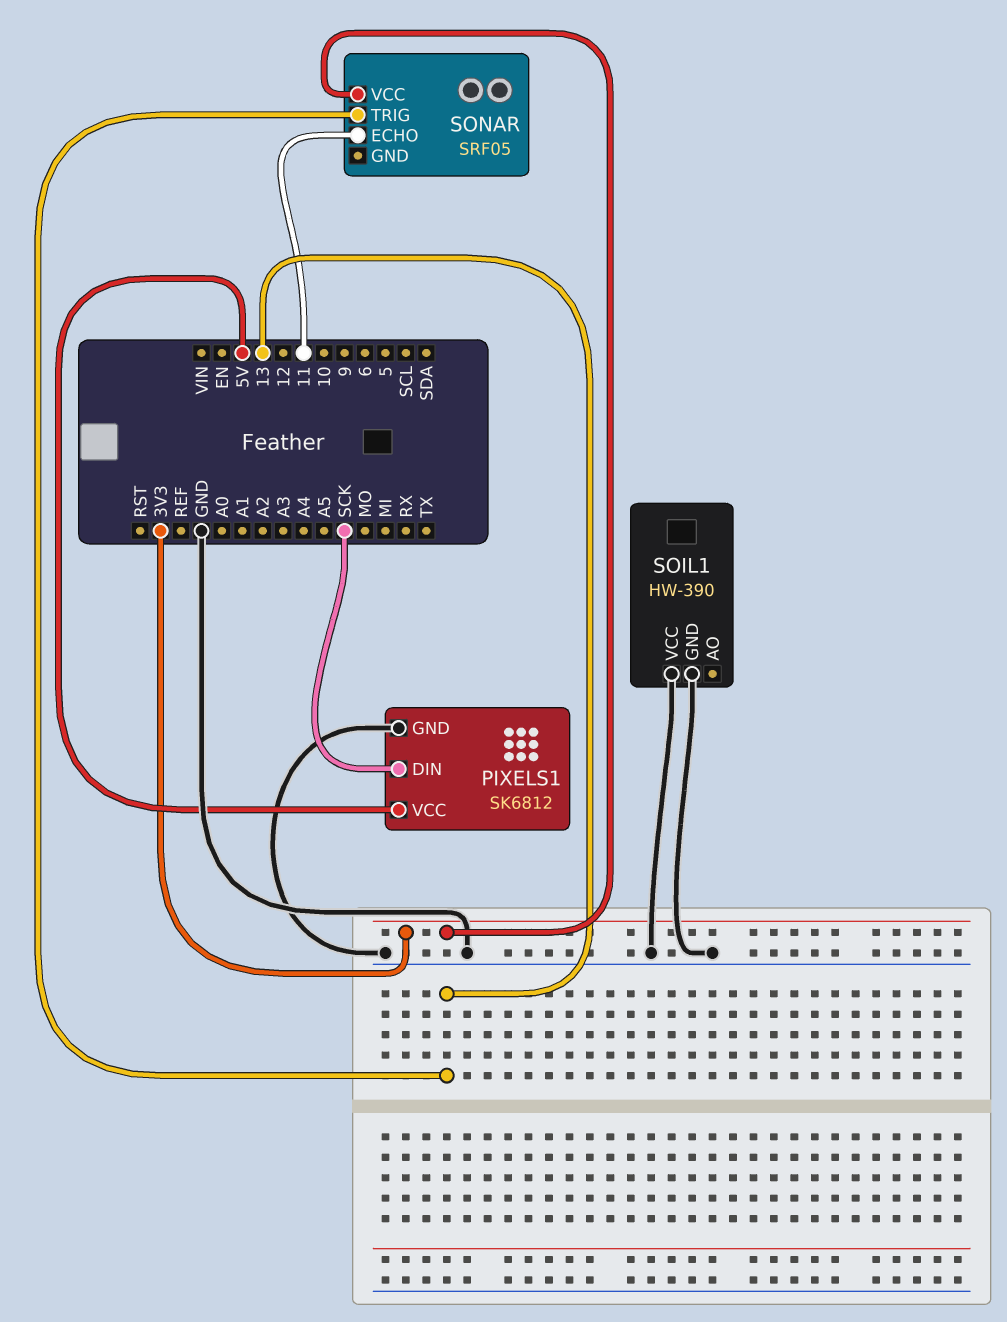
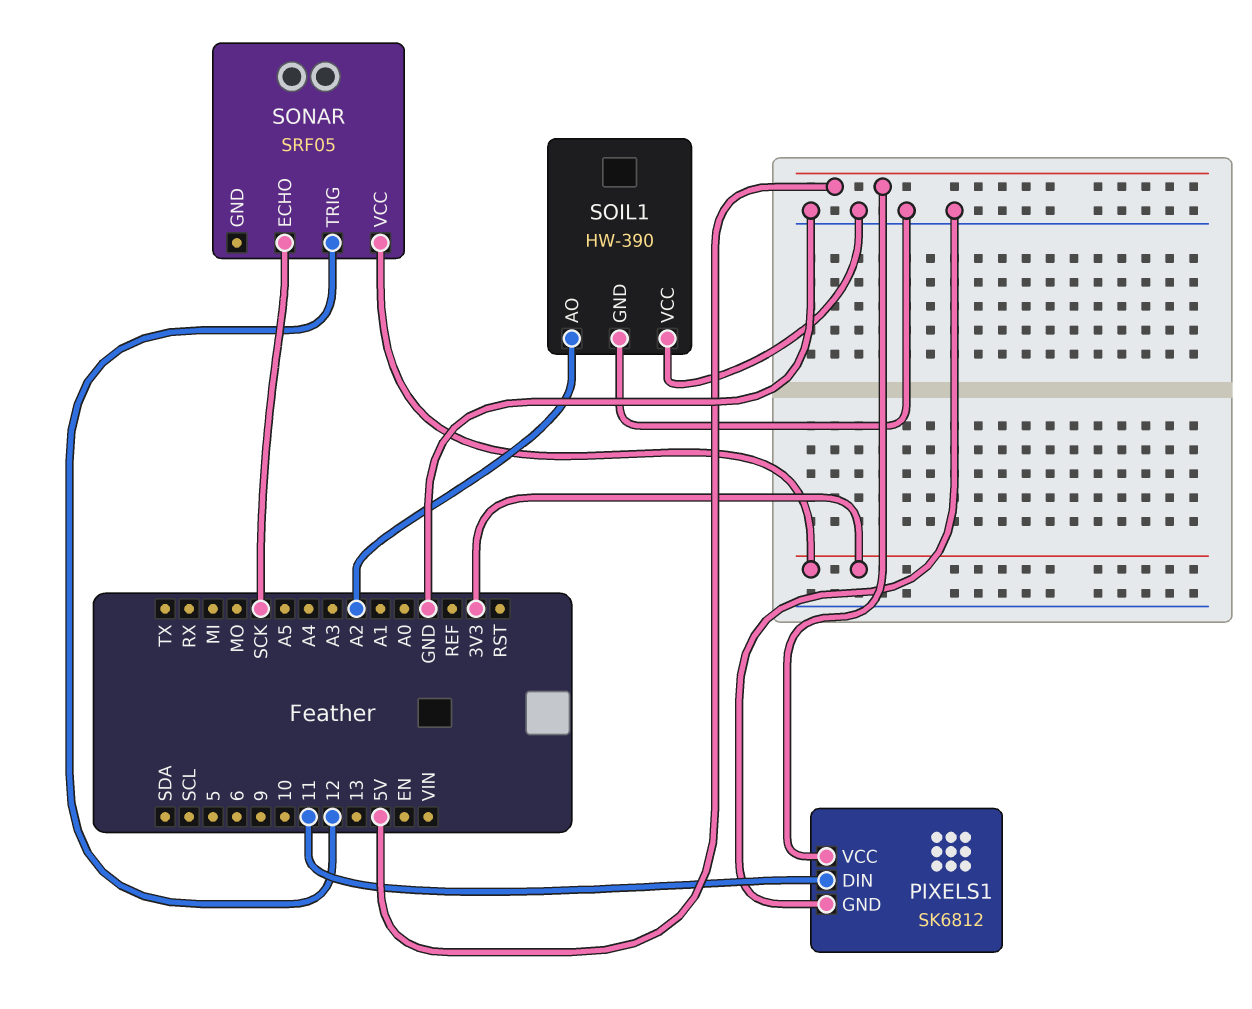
PIXELS1 pin DIN: SCK -> 11
SOIL1 pin AO: none -> A2
SONAR pin ECHO: 11 -> SCK
SONAR pin TRIG: 13 -> 12

